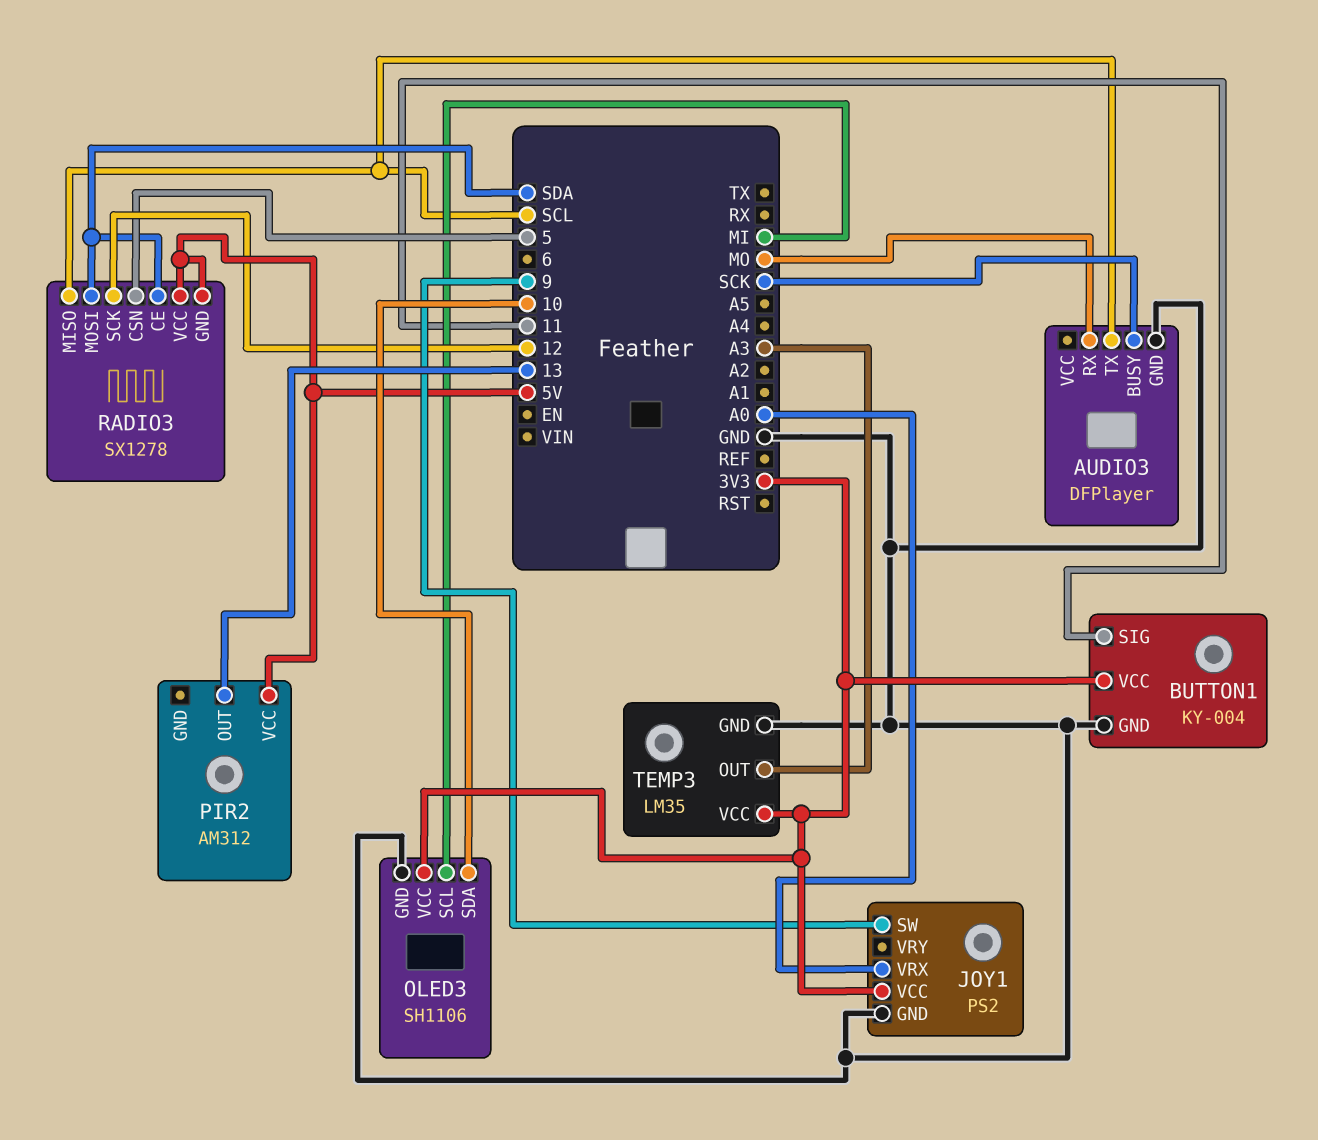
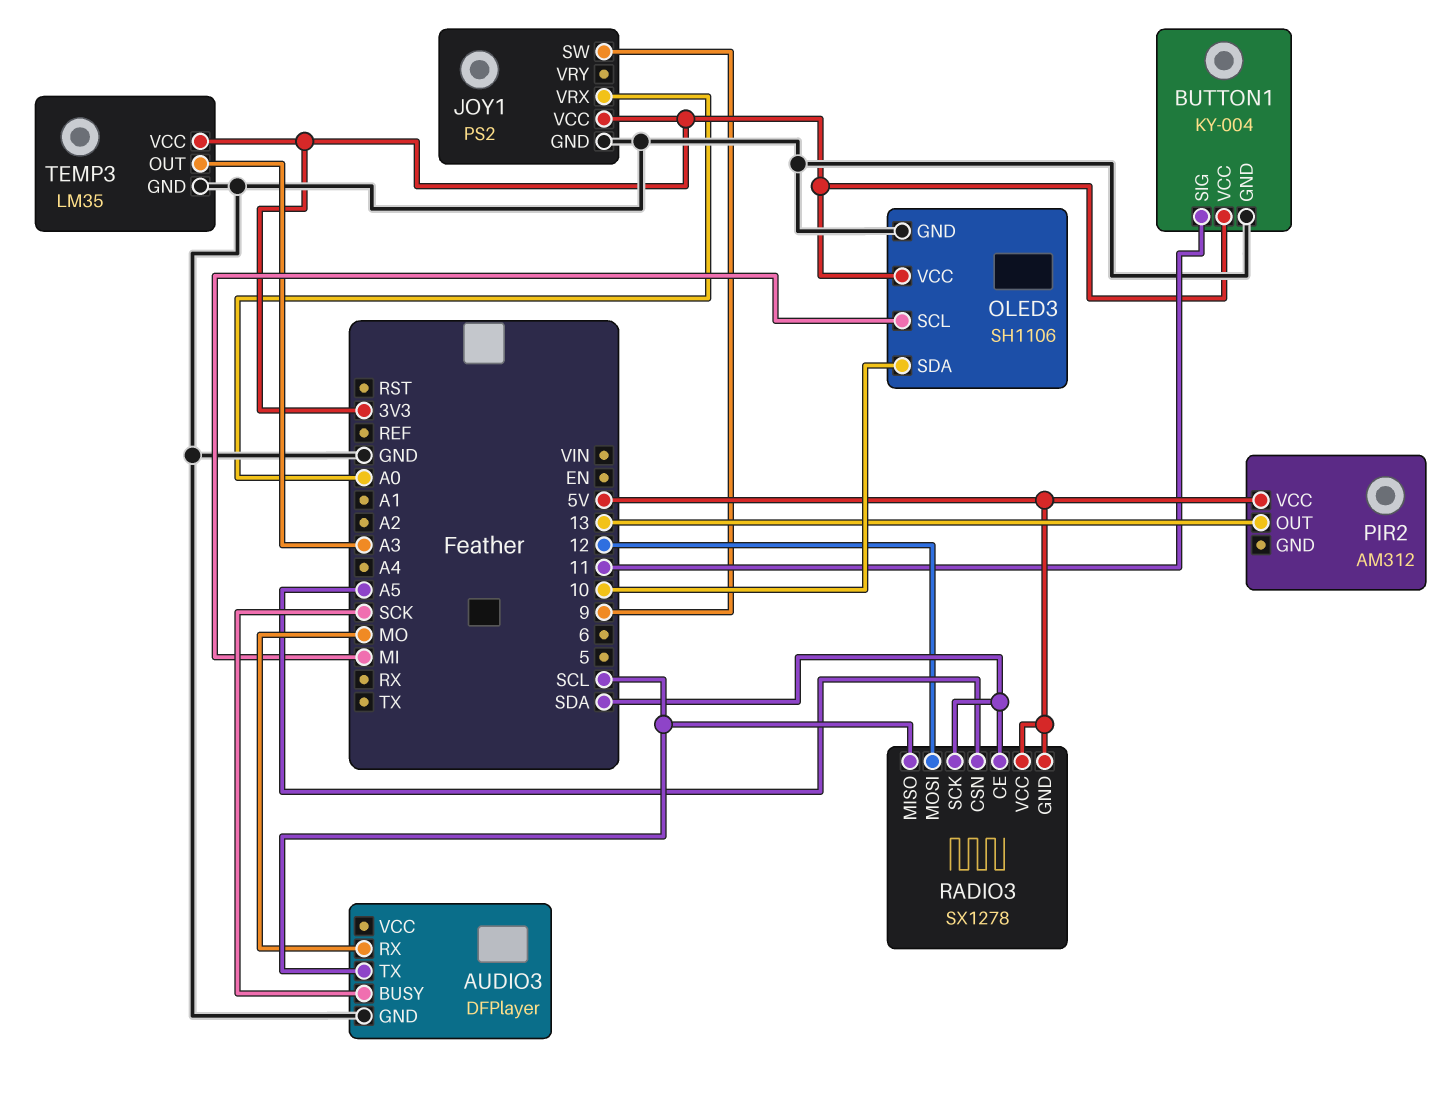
RADIO3 pin CSN: 5 -> A5
RADIO3 pin MOSI: SDA -> 12
RADIO3 pin SCK: 12 -> SDA

